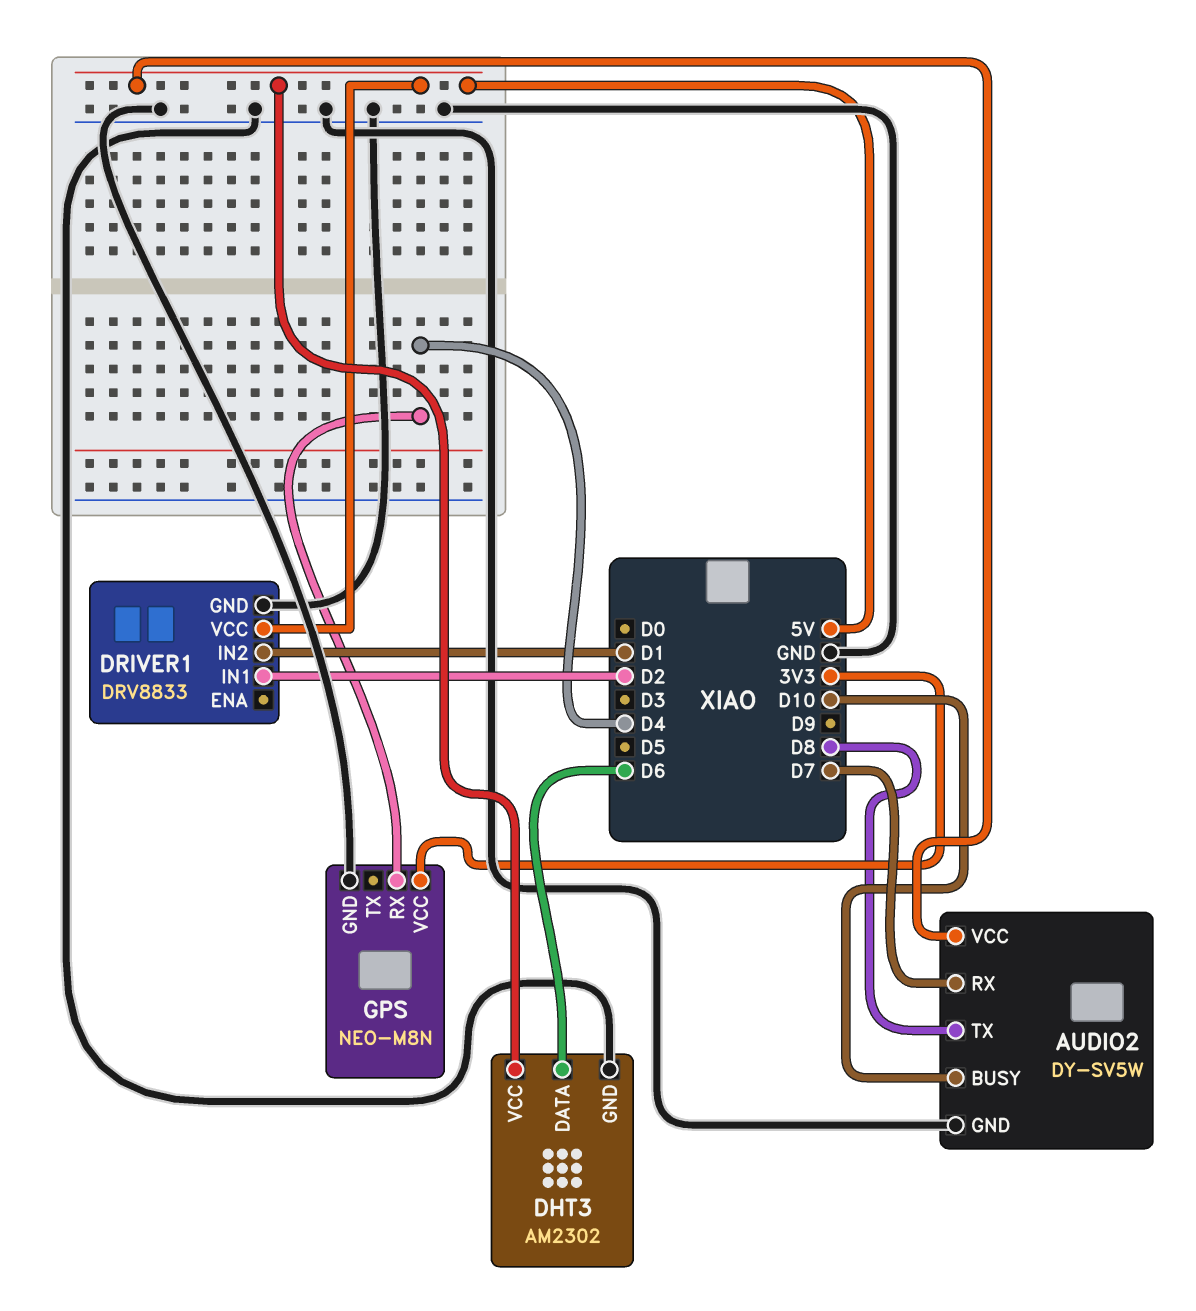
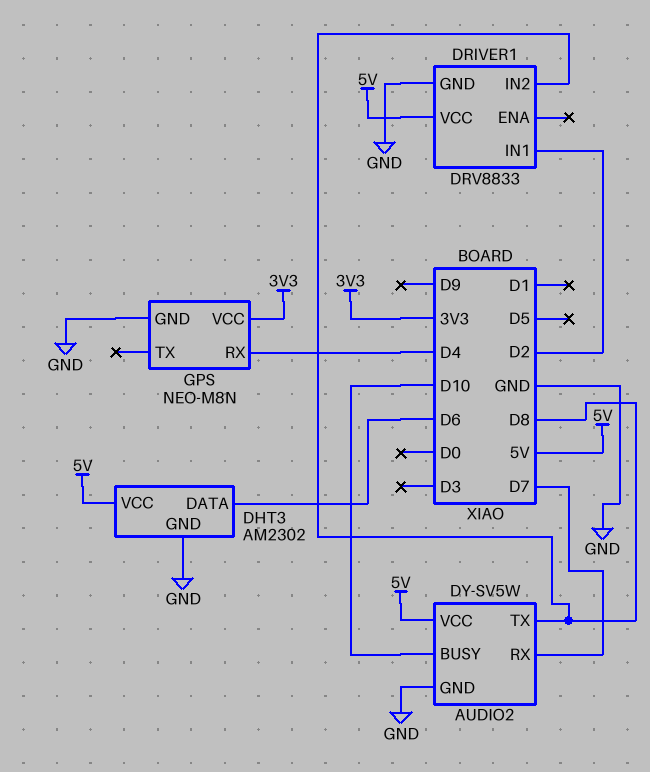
DRIVER1 pin IN2: D1 -> D8

